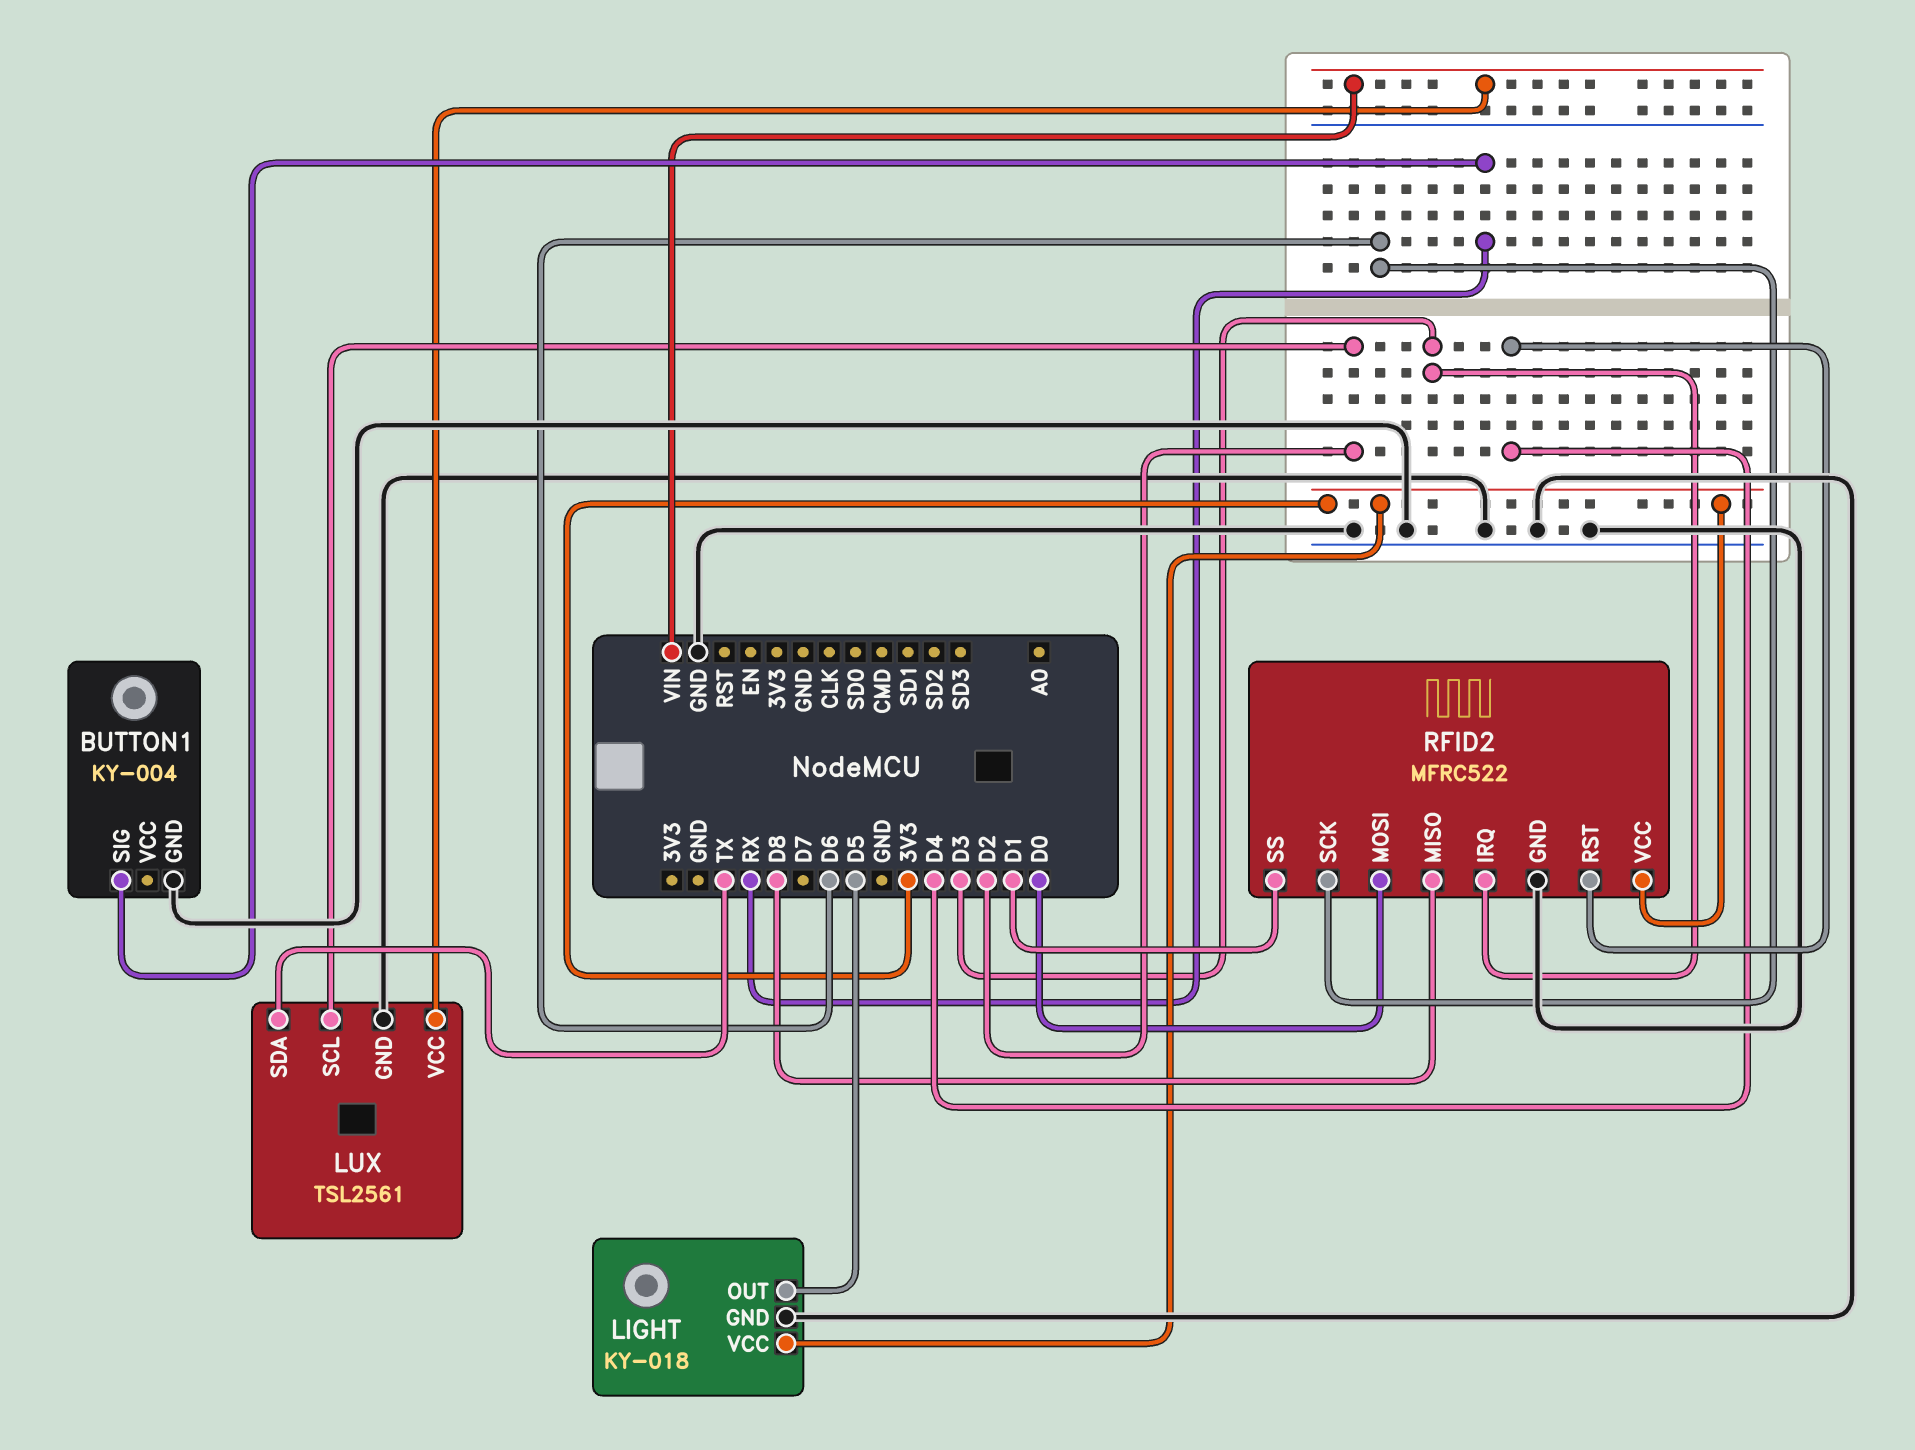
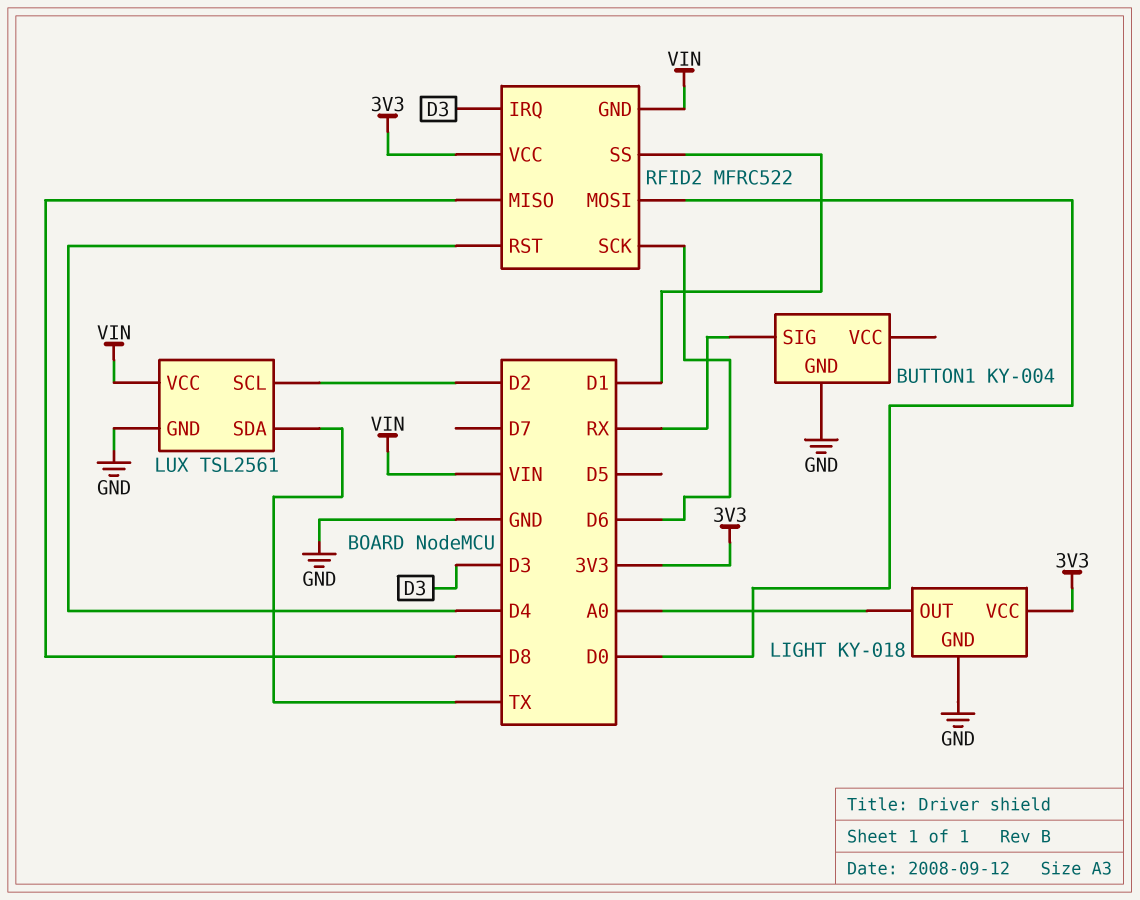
LIGHT pin OUT: D5 -> A0
RFID2 pin GND: GND -> VIN

